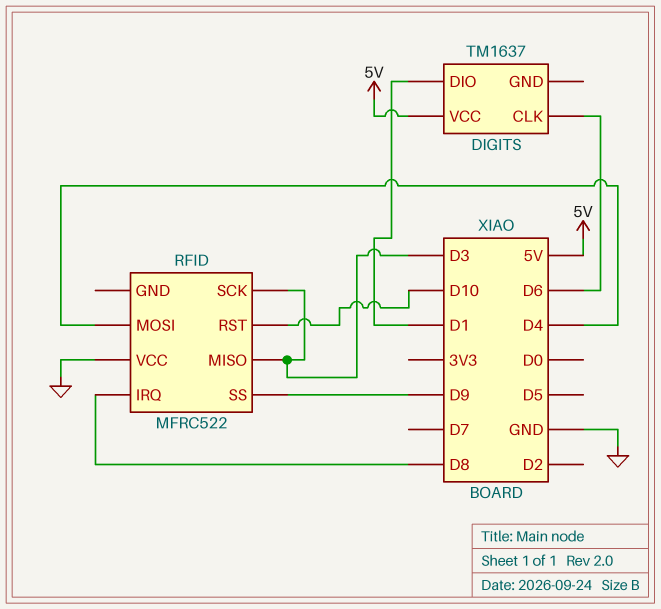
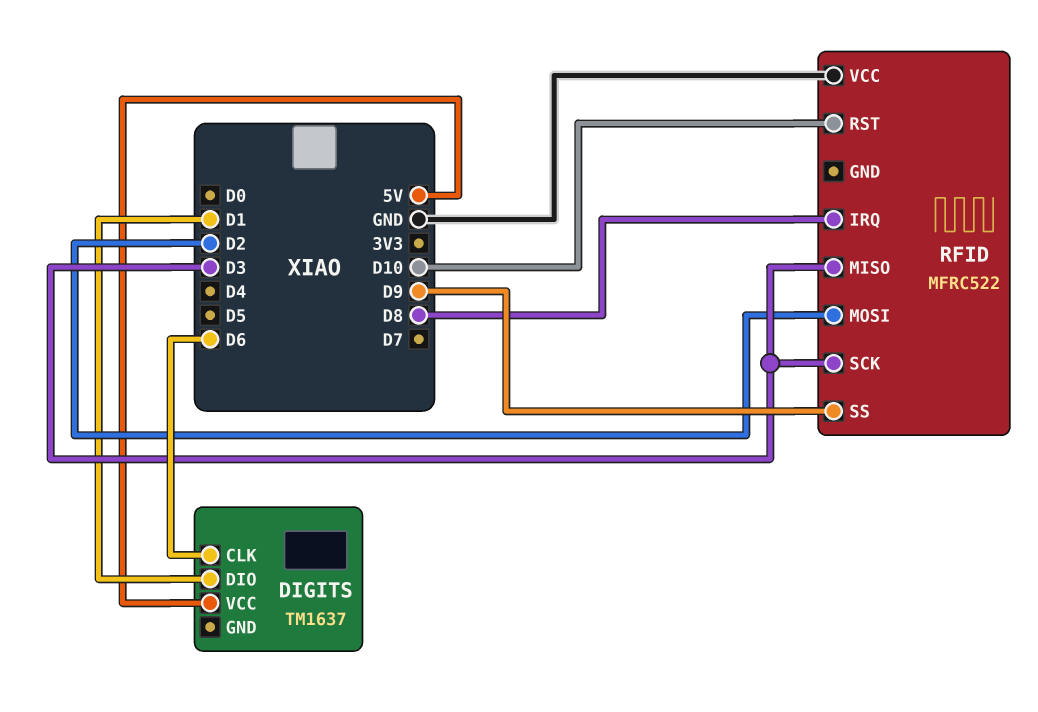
RFID pin MOSI: D4 -> D2

